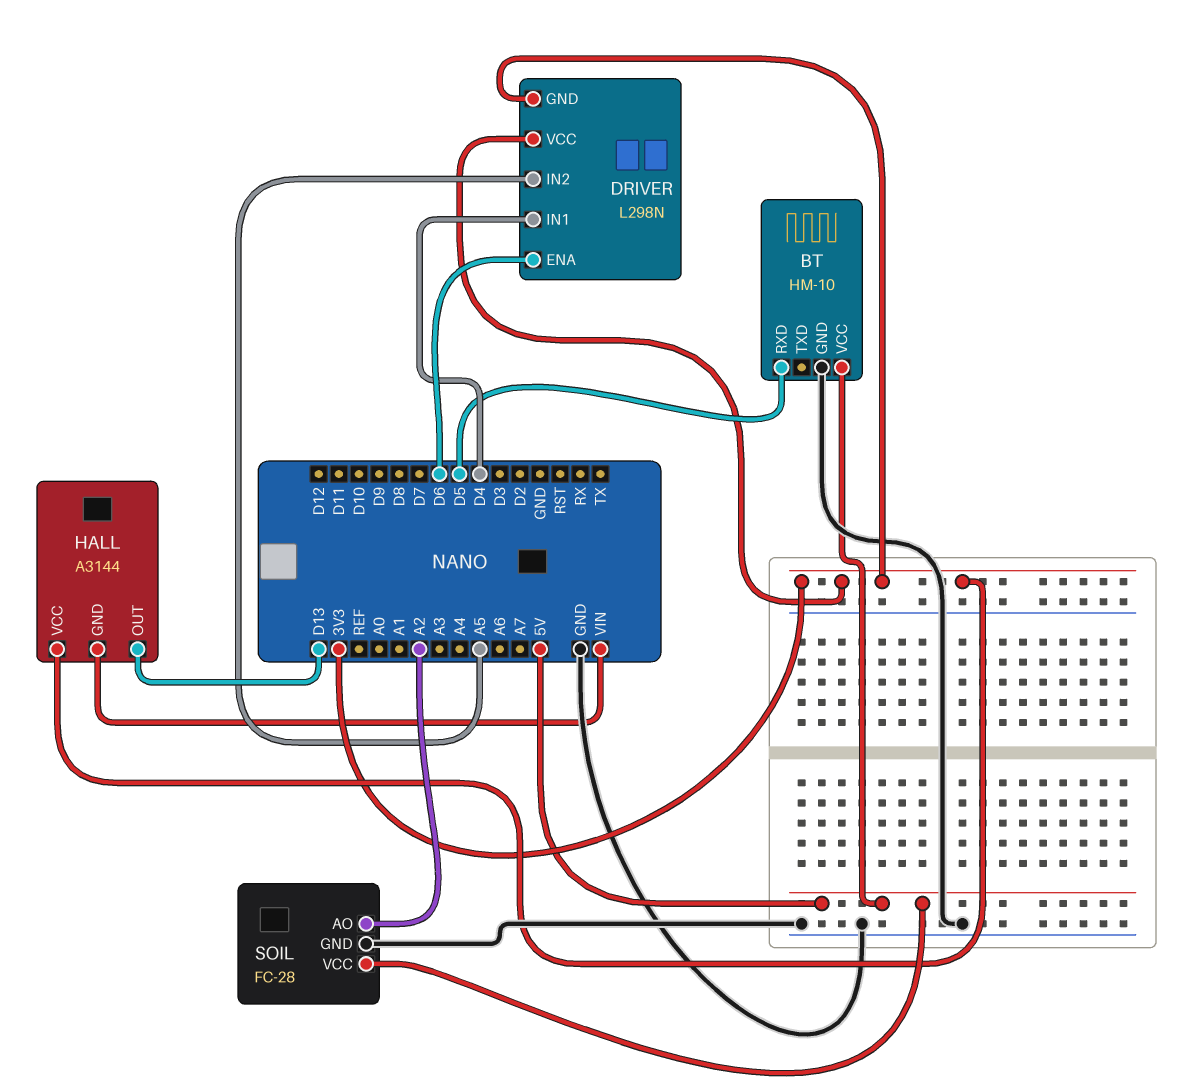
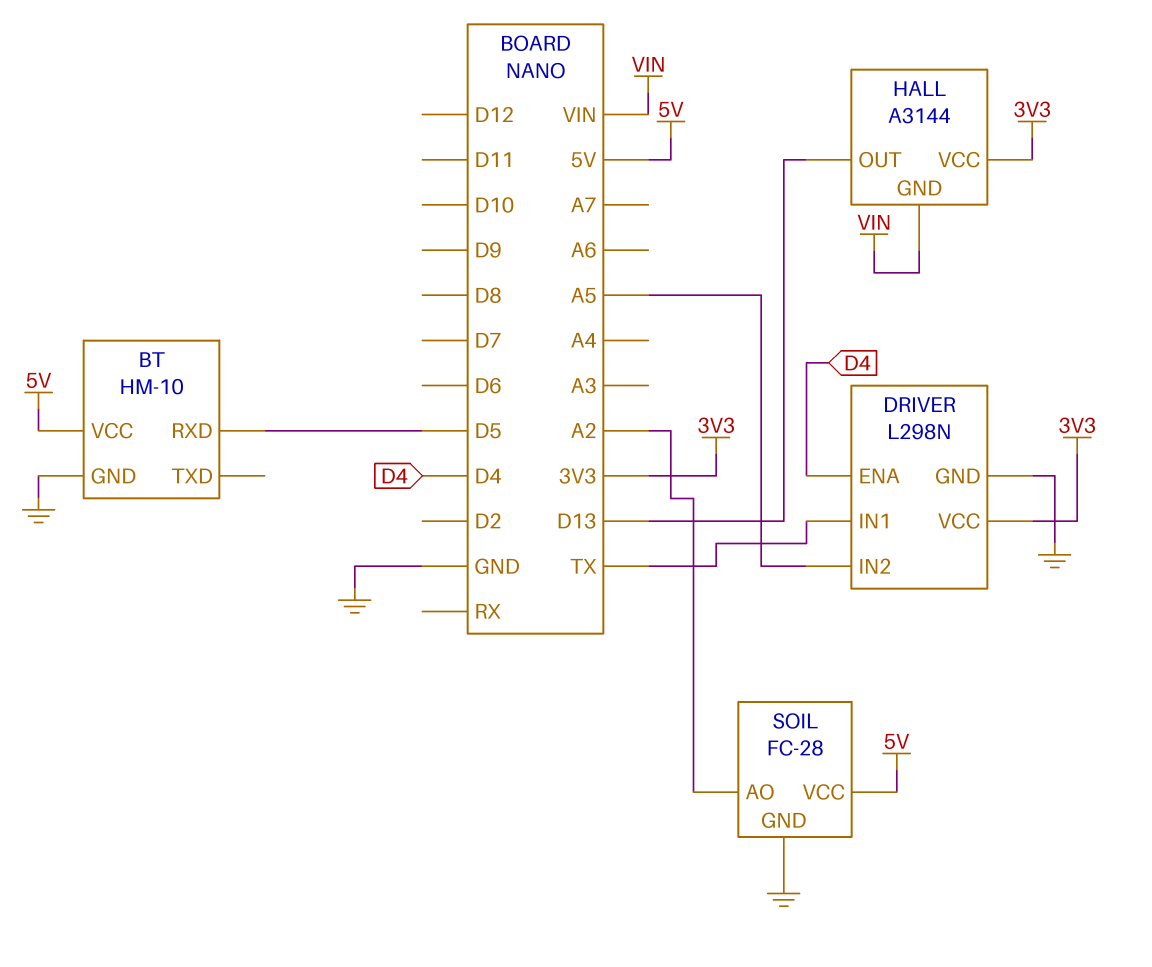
DRIVER pin ENA: D6 -> D4
DRIVER pin GND: 3V3 -> GND
DRIVER pin IN1: D4 -> TX

